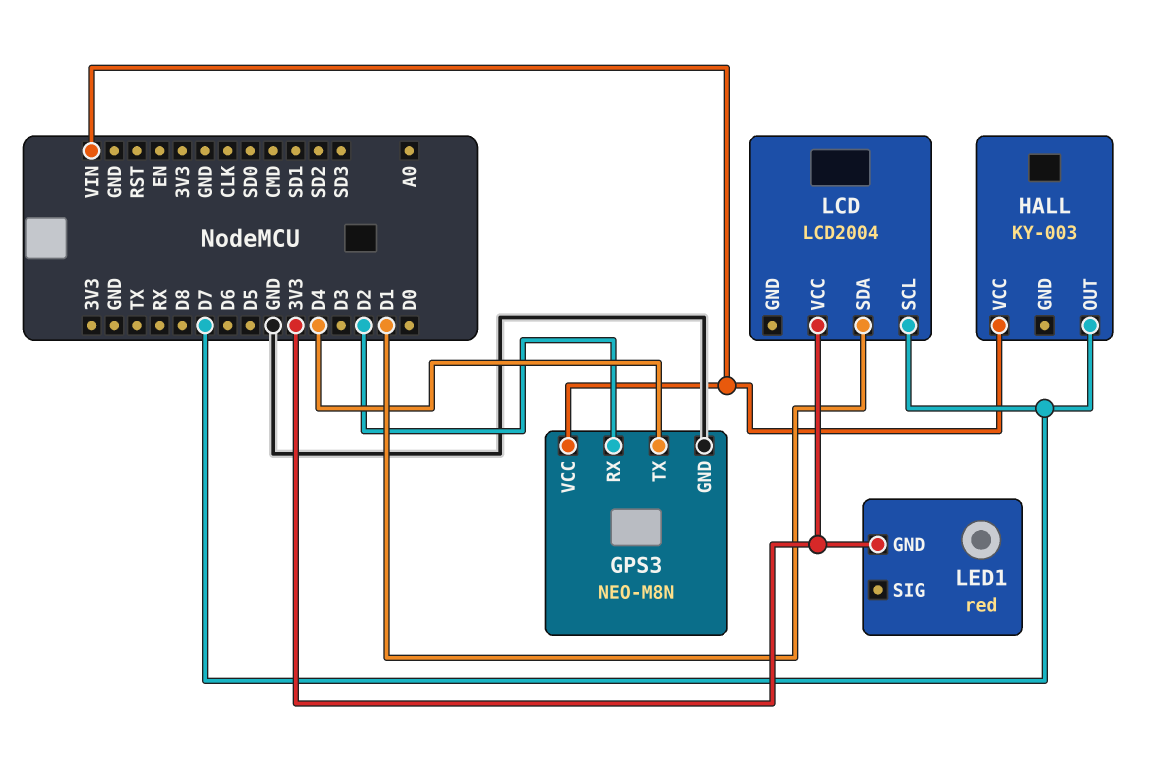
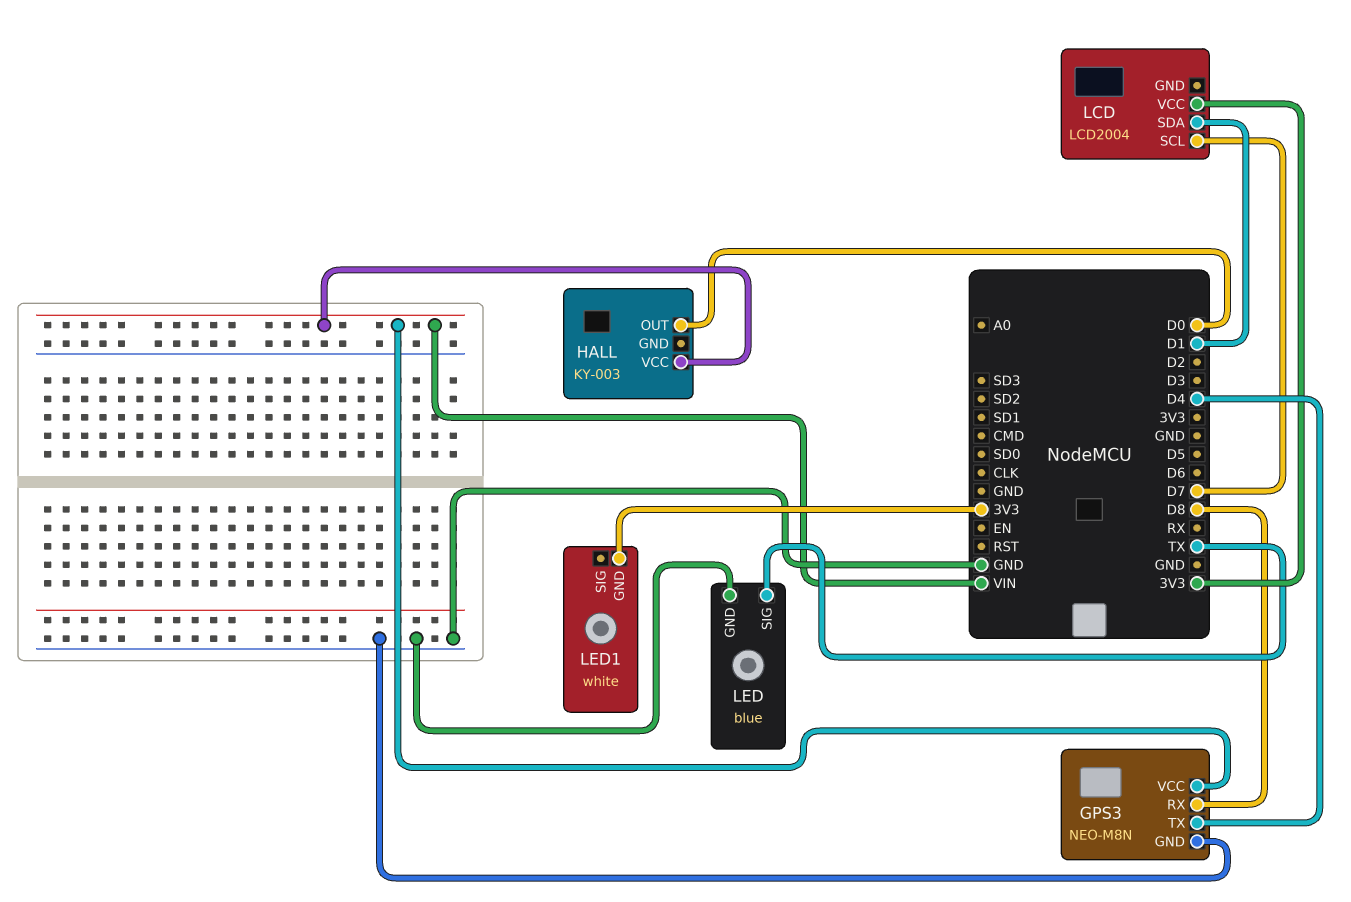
GPS3 pin RX: D2 -> D8
HALL pin OUT: D7 -> D0
LED: none -> blue
LED pin GND: none -> GND
LED pin SIG: none -> TX
LED1: red -> white

